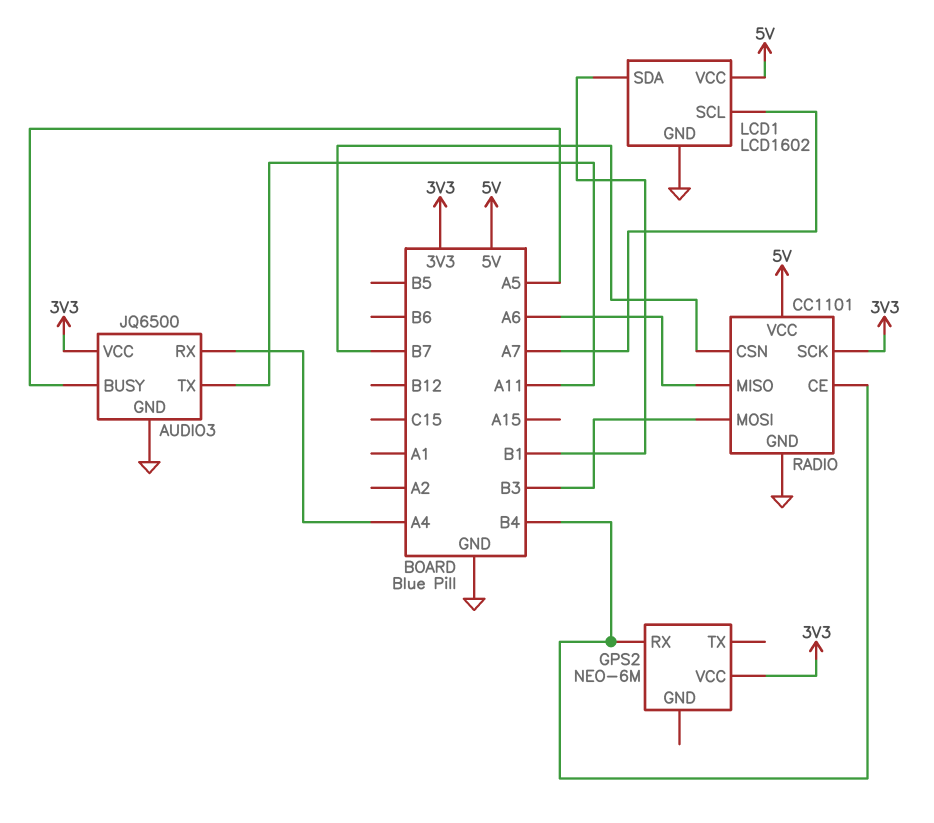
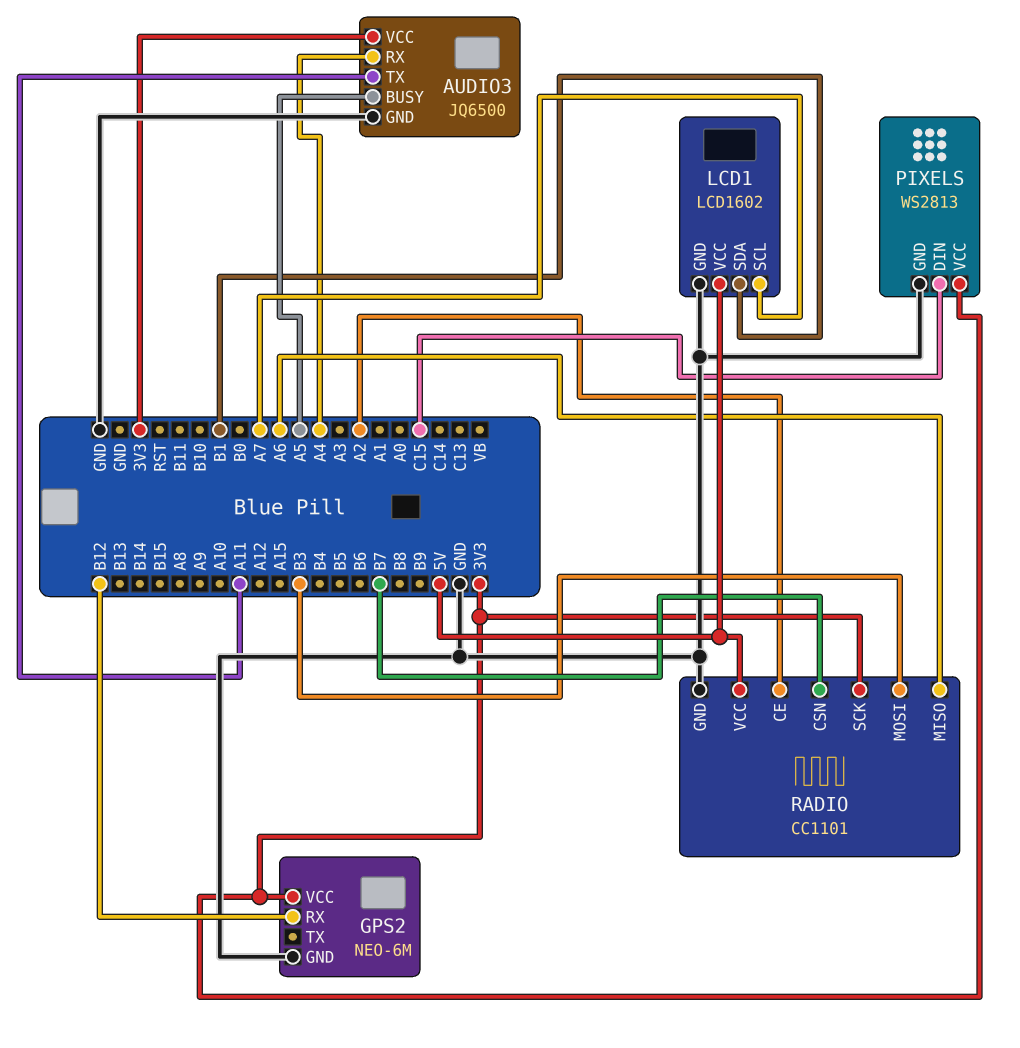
GPS2 pin GND: none -> GND
GPS2 pin RX: B4 -> B12
PIXELS: none -> WS2813
PIXELS pin DIN: none -> C15
PIXELS pin GND: none -> GND
PIXELS pin VCC: none -> 3V3
RADIO pin CE: B4 -> A2

